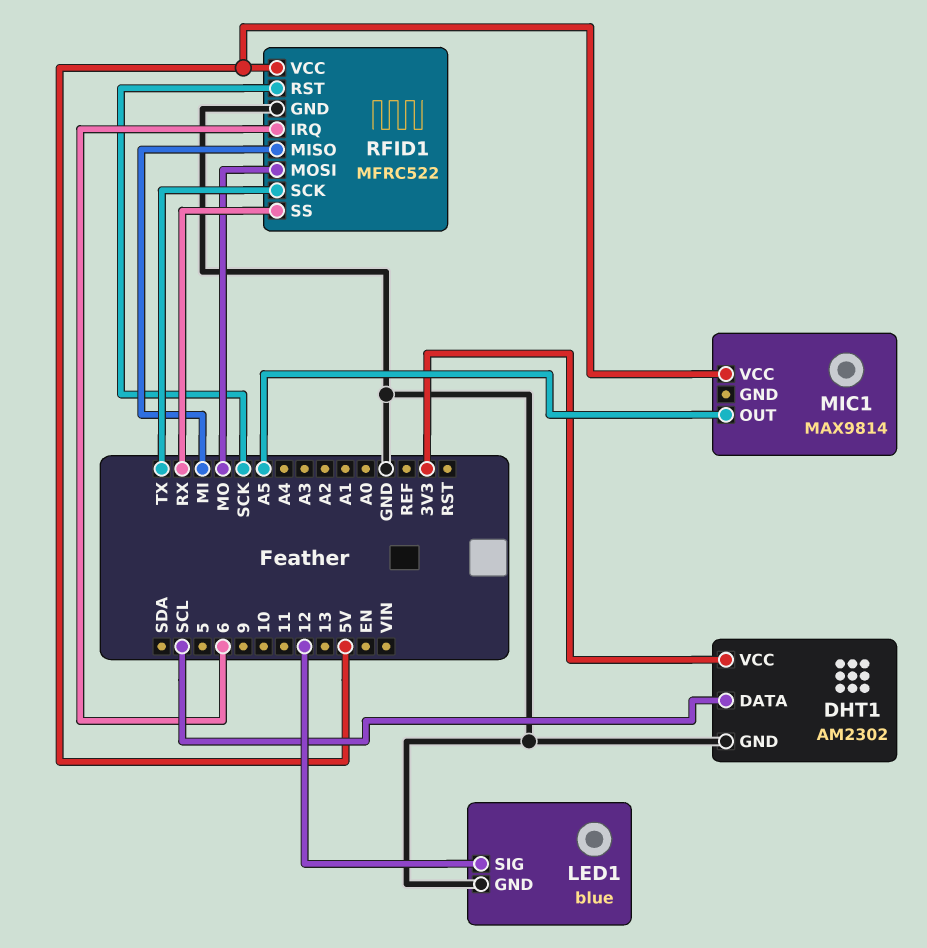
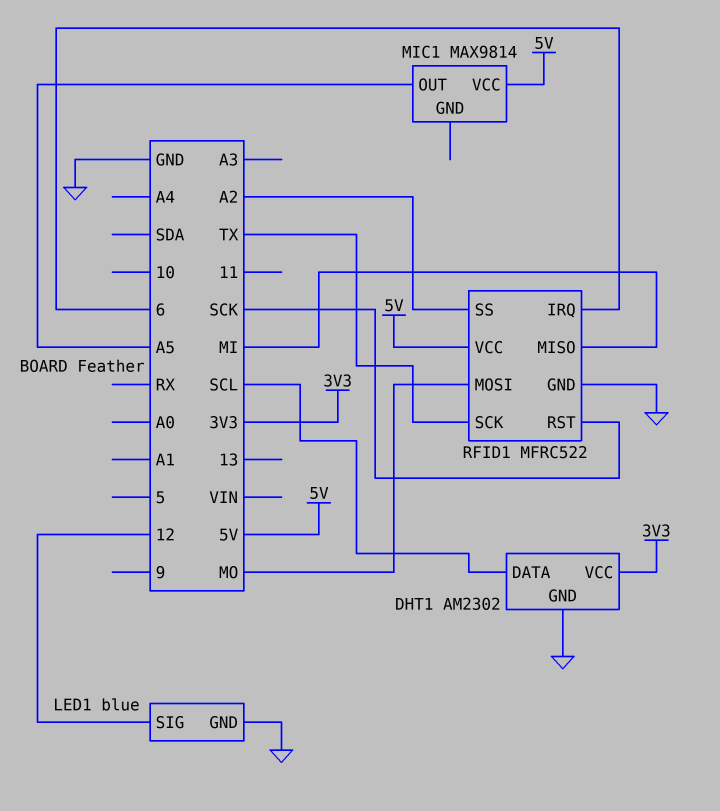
RFID1 pin SS: RX -> A2

